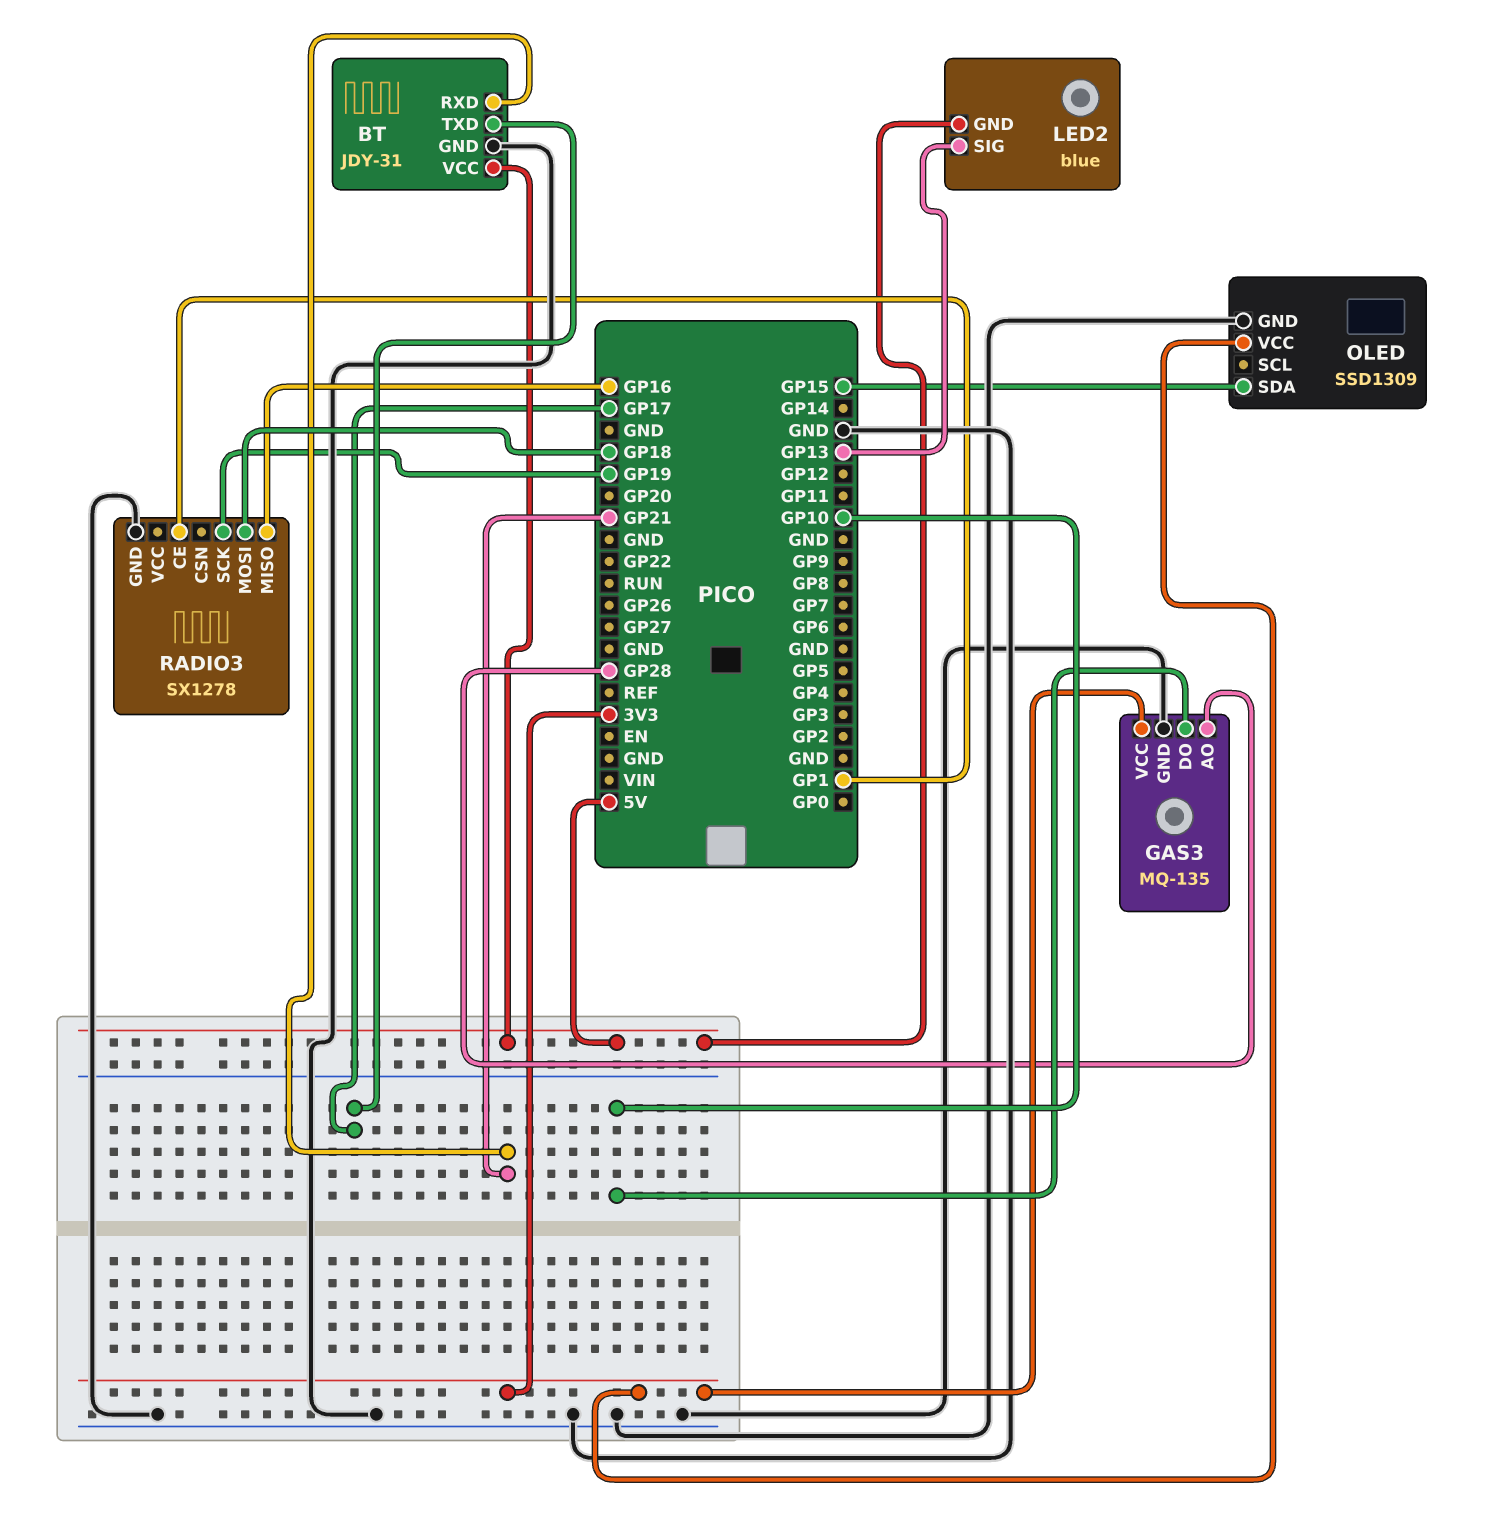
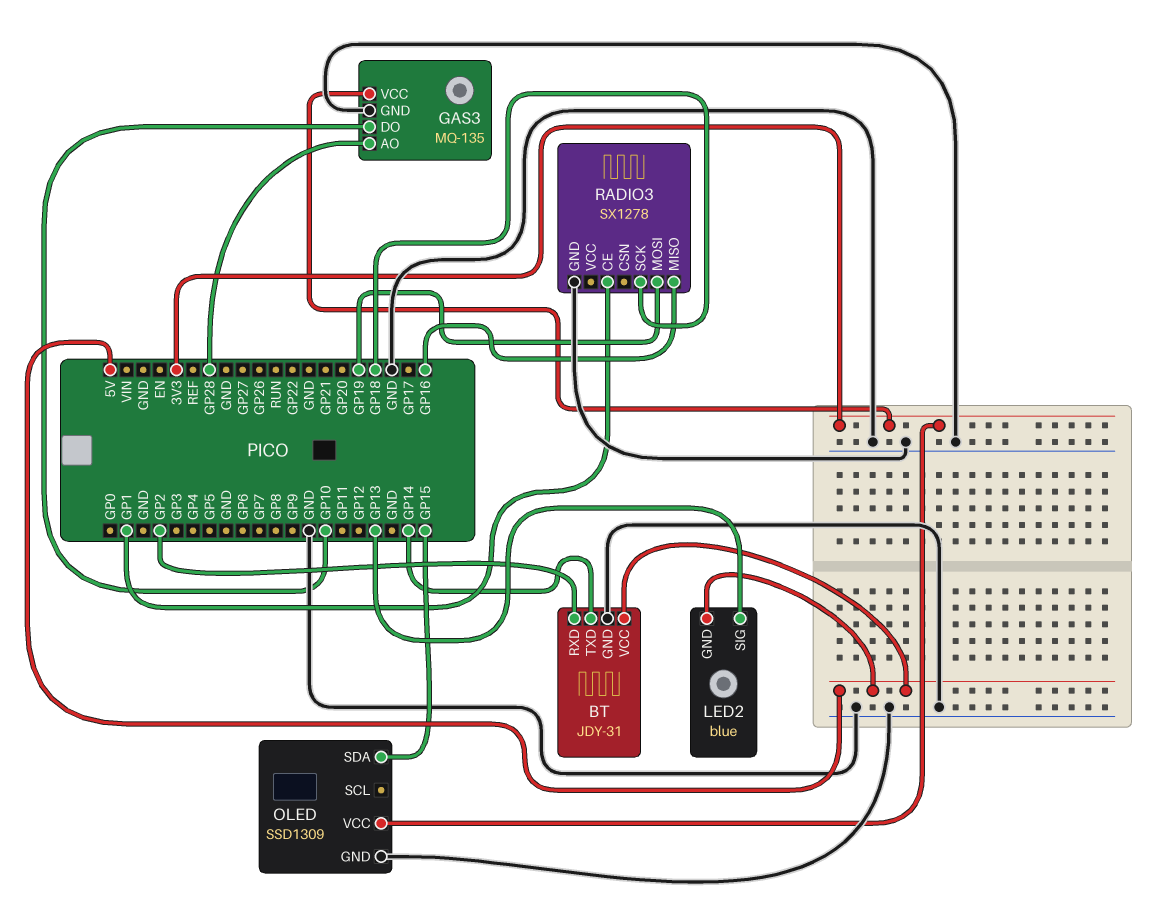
BT pin RXD: GP21 -> GP2
BT pin TXD: GP17 -> GP14
RADIO3 pin MOSI: GP18 -> GP19
RADIO3 pin SCK: GP19 -> GP18

